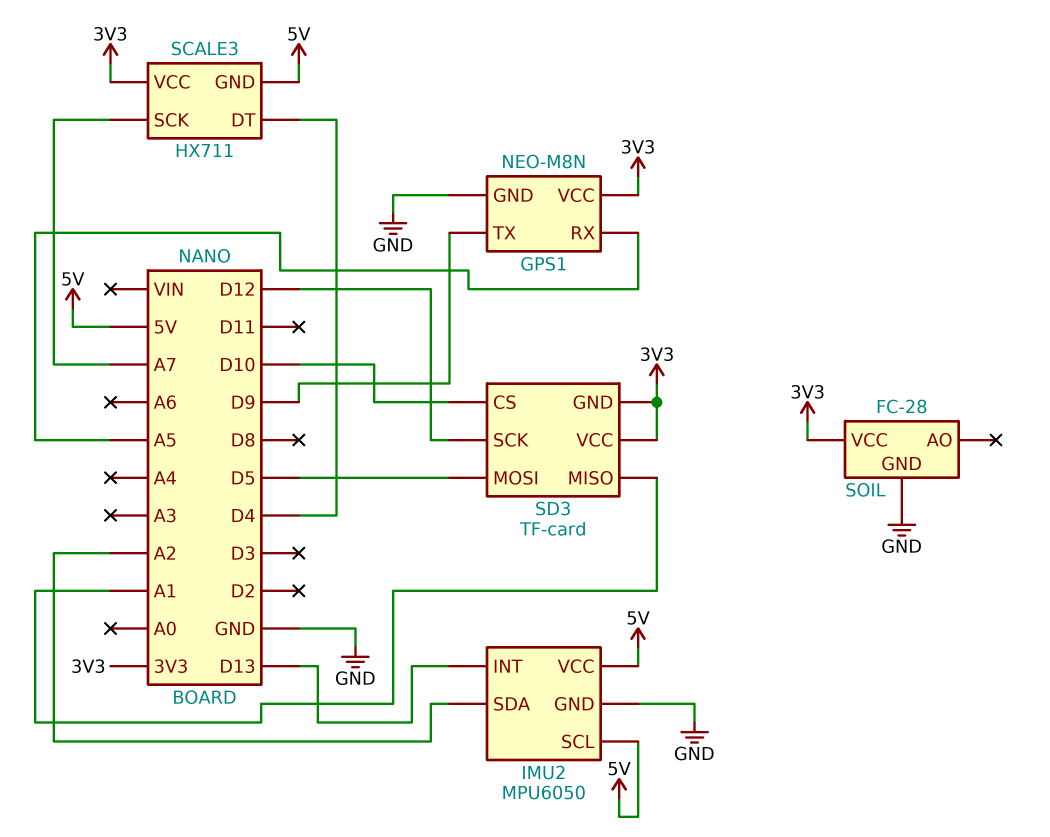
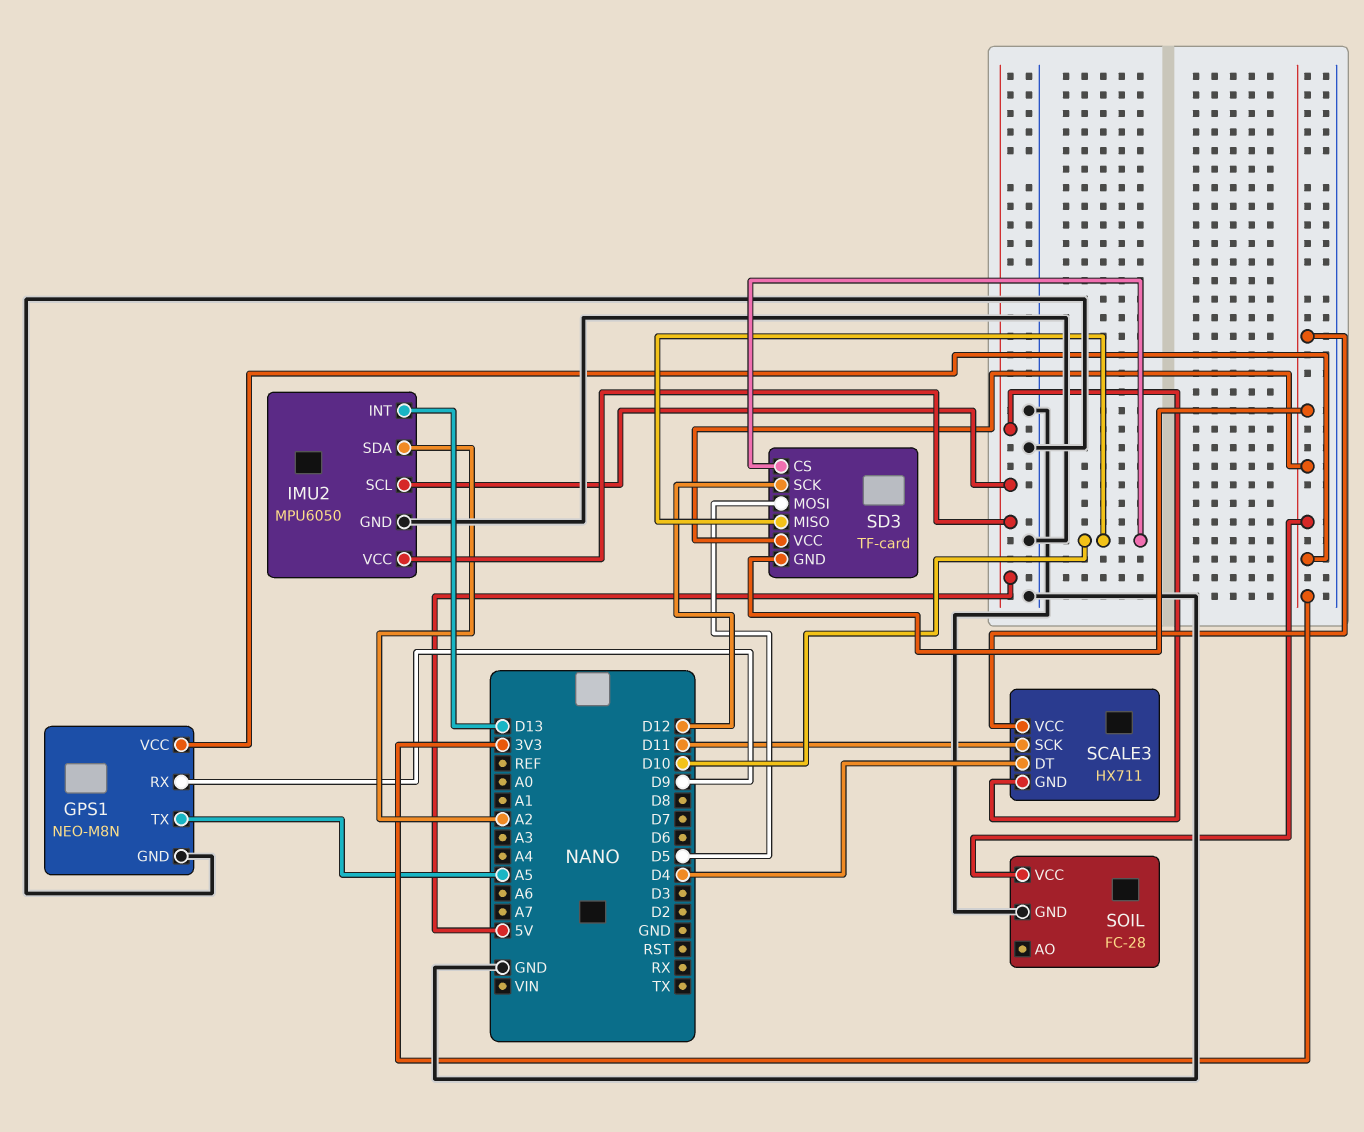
GPS1 pin RX: A5 -> D9
GPS1 pin TX: D9 -> A5
SCALE3 pin SCK: A7 -> D11
SD3 pin MISO: A1 -> D10

